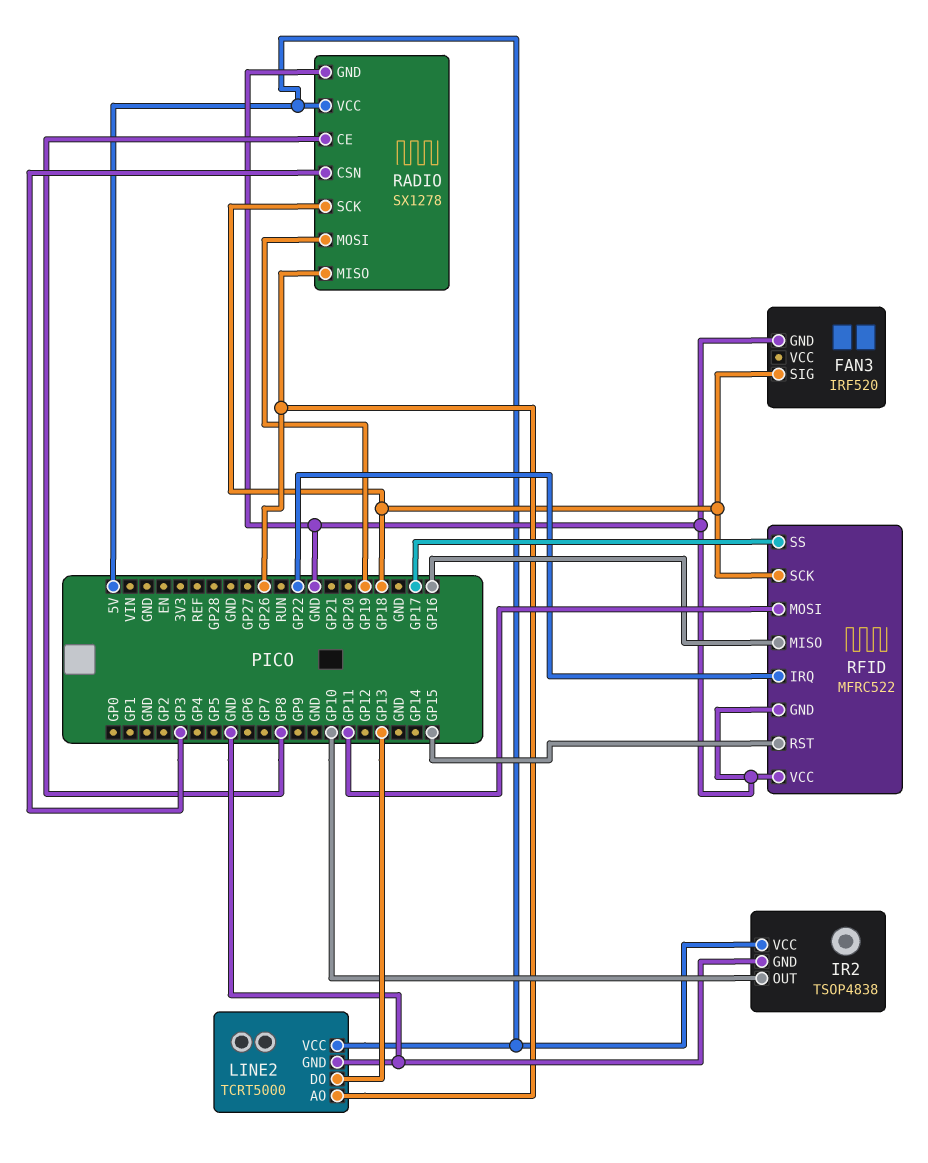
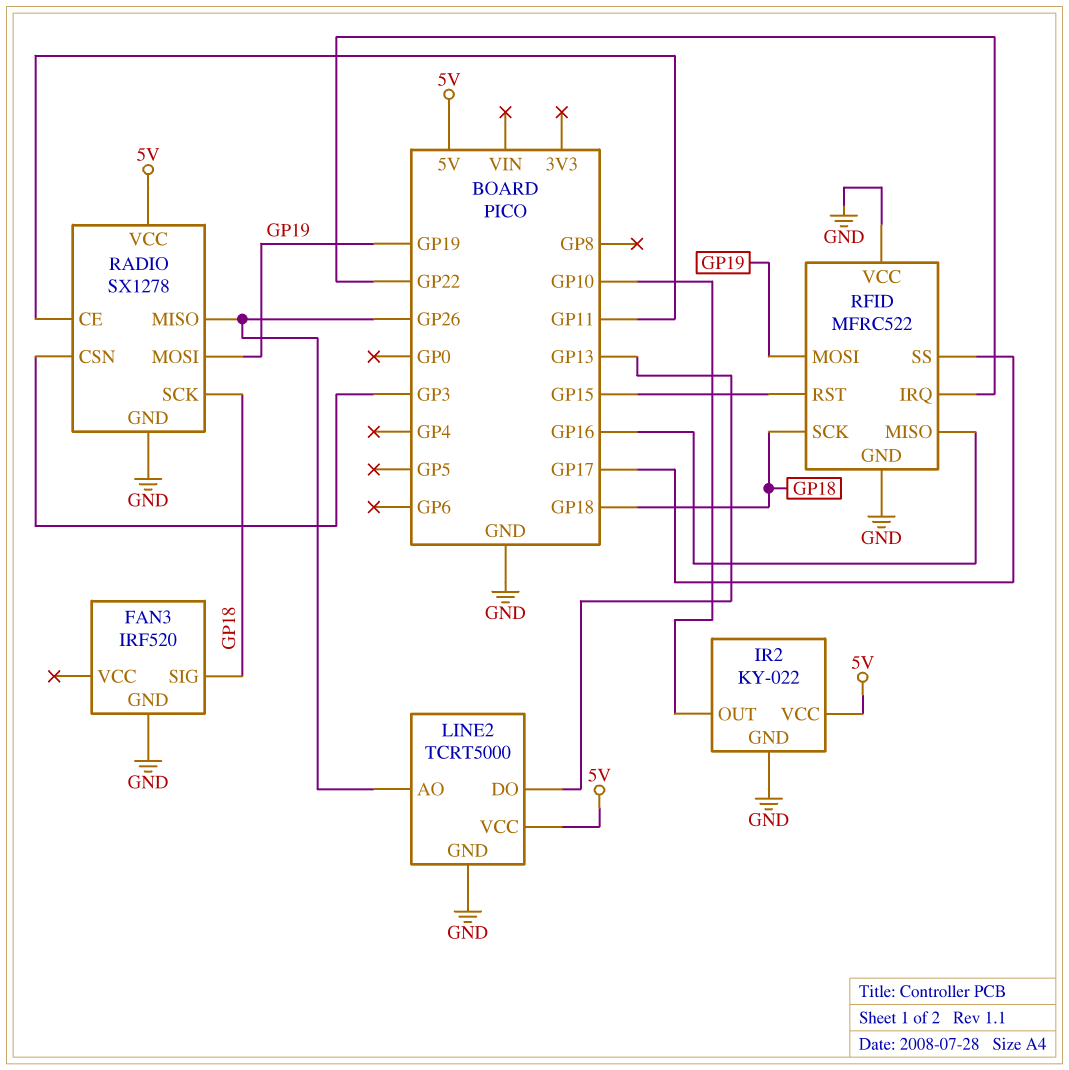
IR2: TSOP4838 -> KY-022
RADIO pin CE: GP8 -> GP11
RFID pin MOSI: GP11 -> GP19

